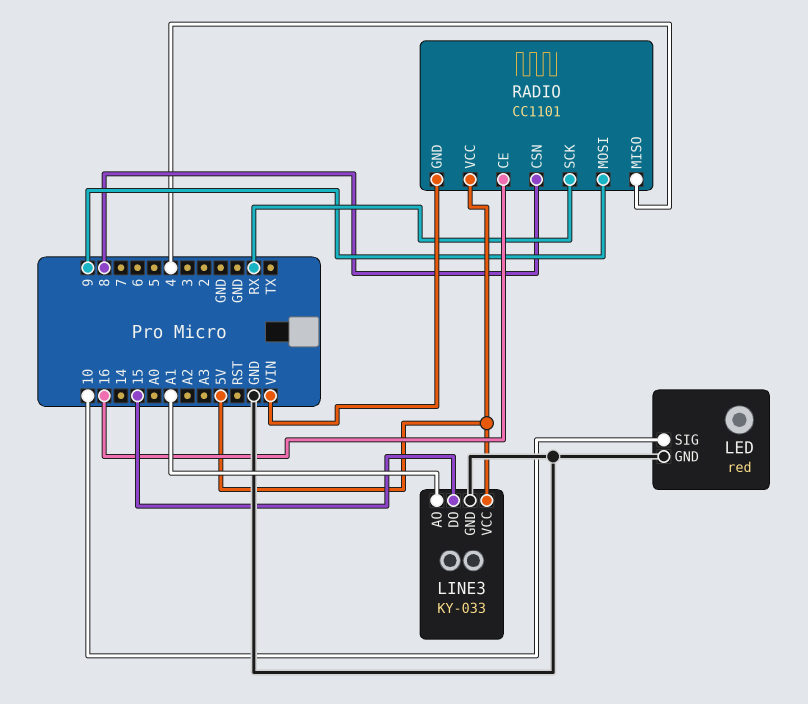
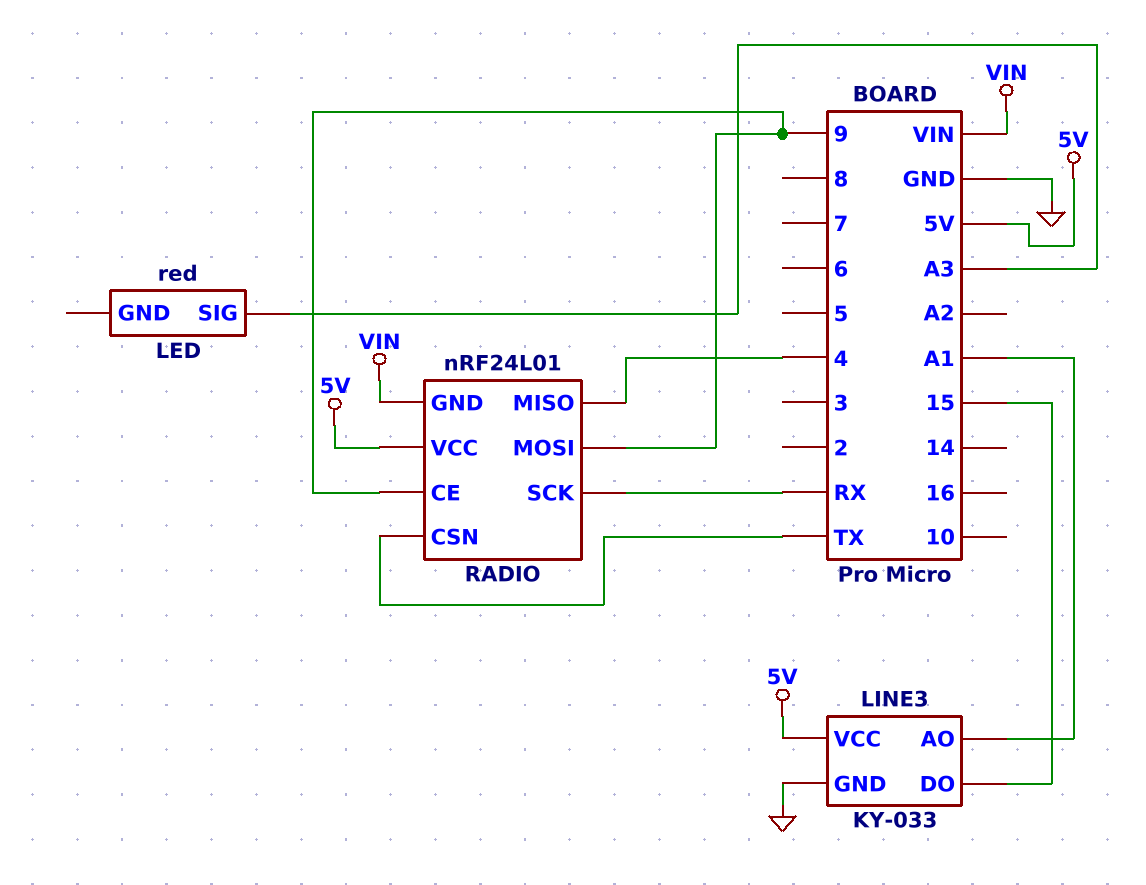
LED pin GND: GND -> none
LED pin SIG: 10 -> A3
RADIO: CC1101 -> nRF24L01
RADIO pin CE: 16 -> 9
RADIO pin CSN: 8 -> TX

